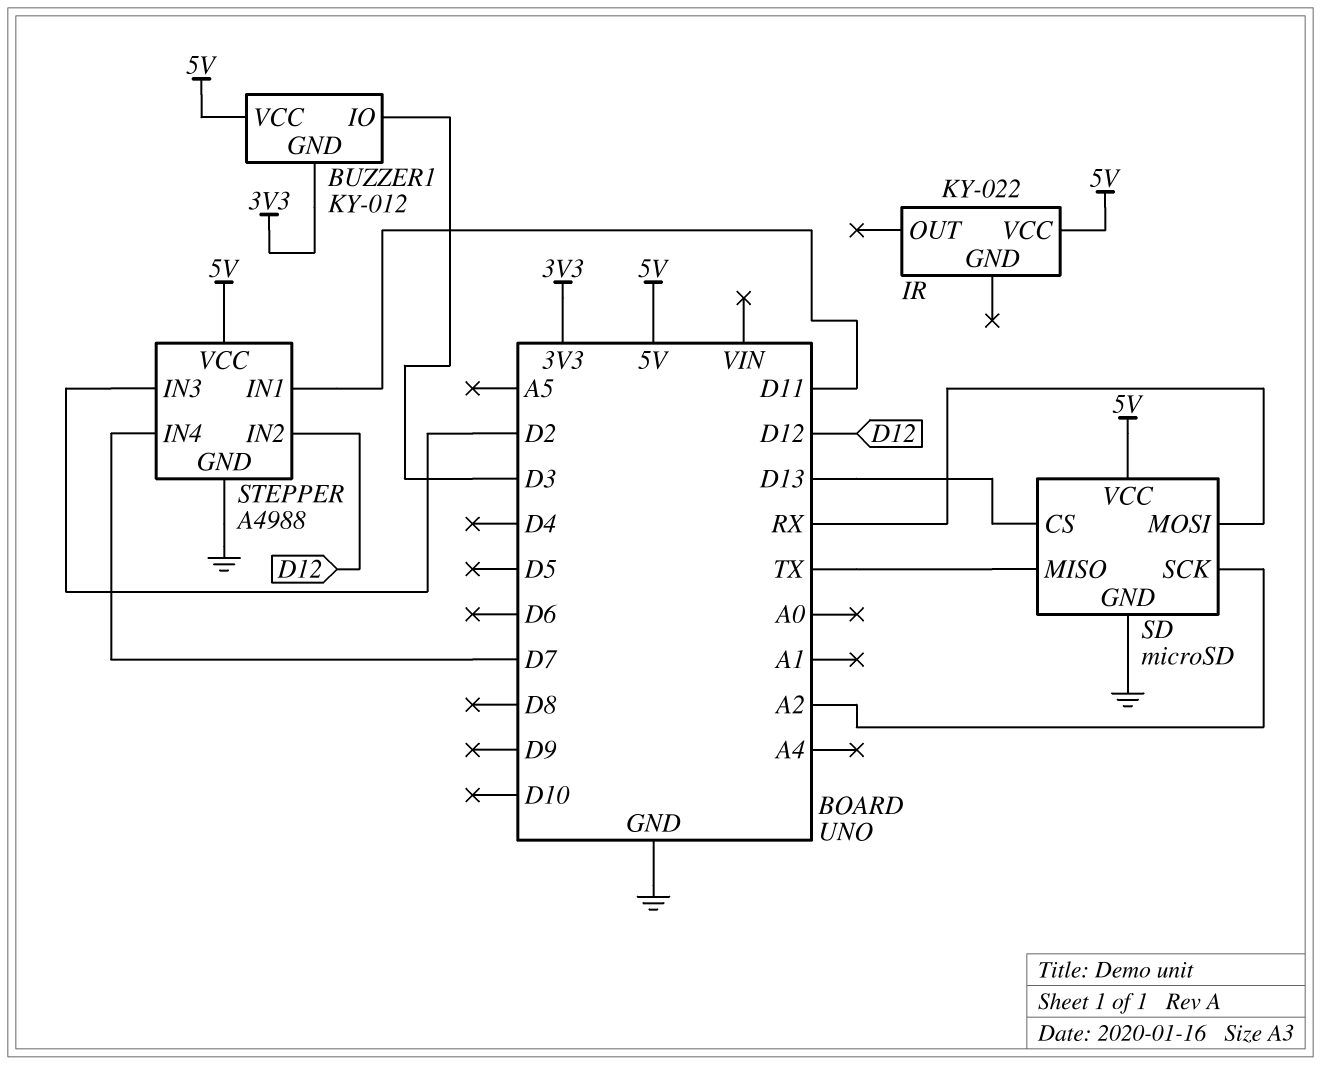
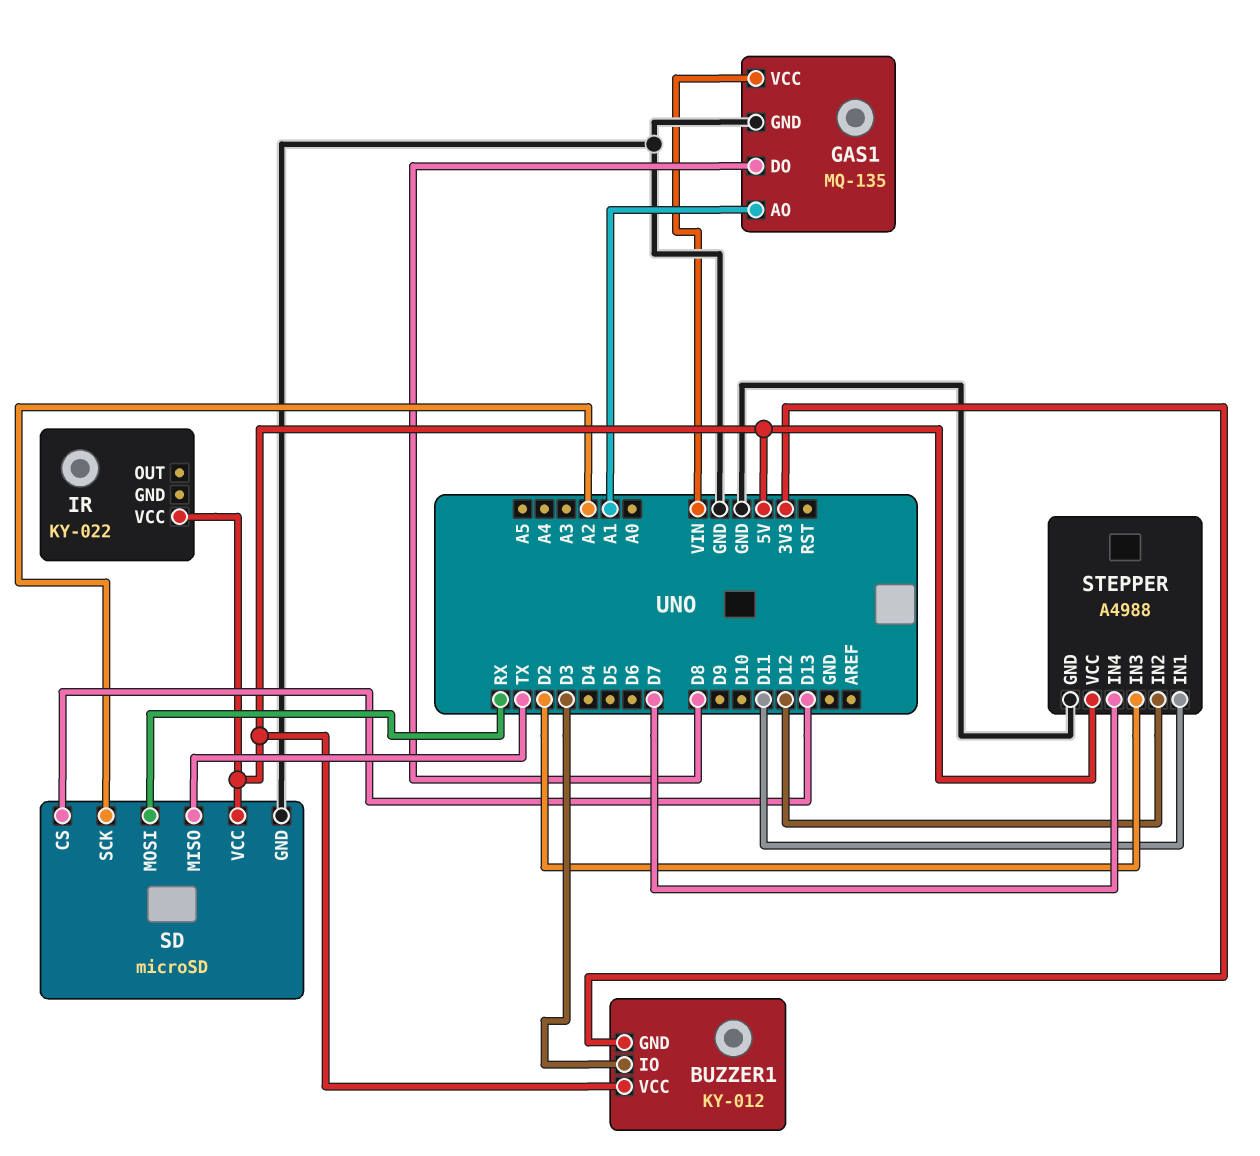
GAS1: none -> MQ-135
GAS1 pin AO: none -> A1
GAS1 pin DO: none -> D8
GAS1 pin GND: none -> GND
GAS1 pin VCC: none -> VIN

